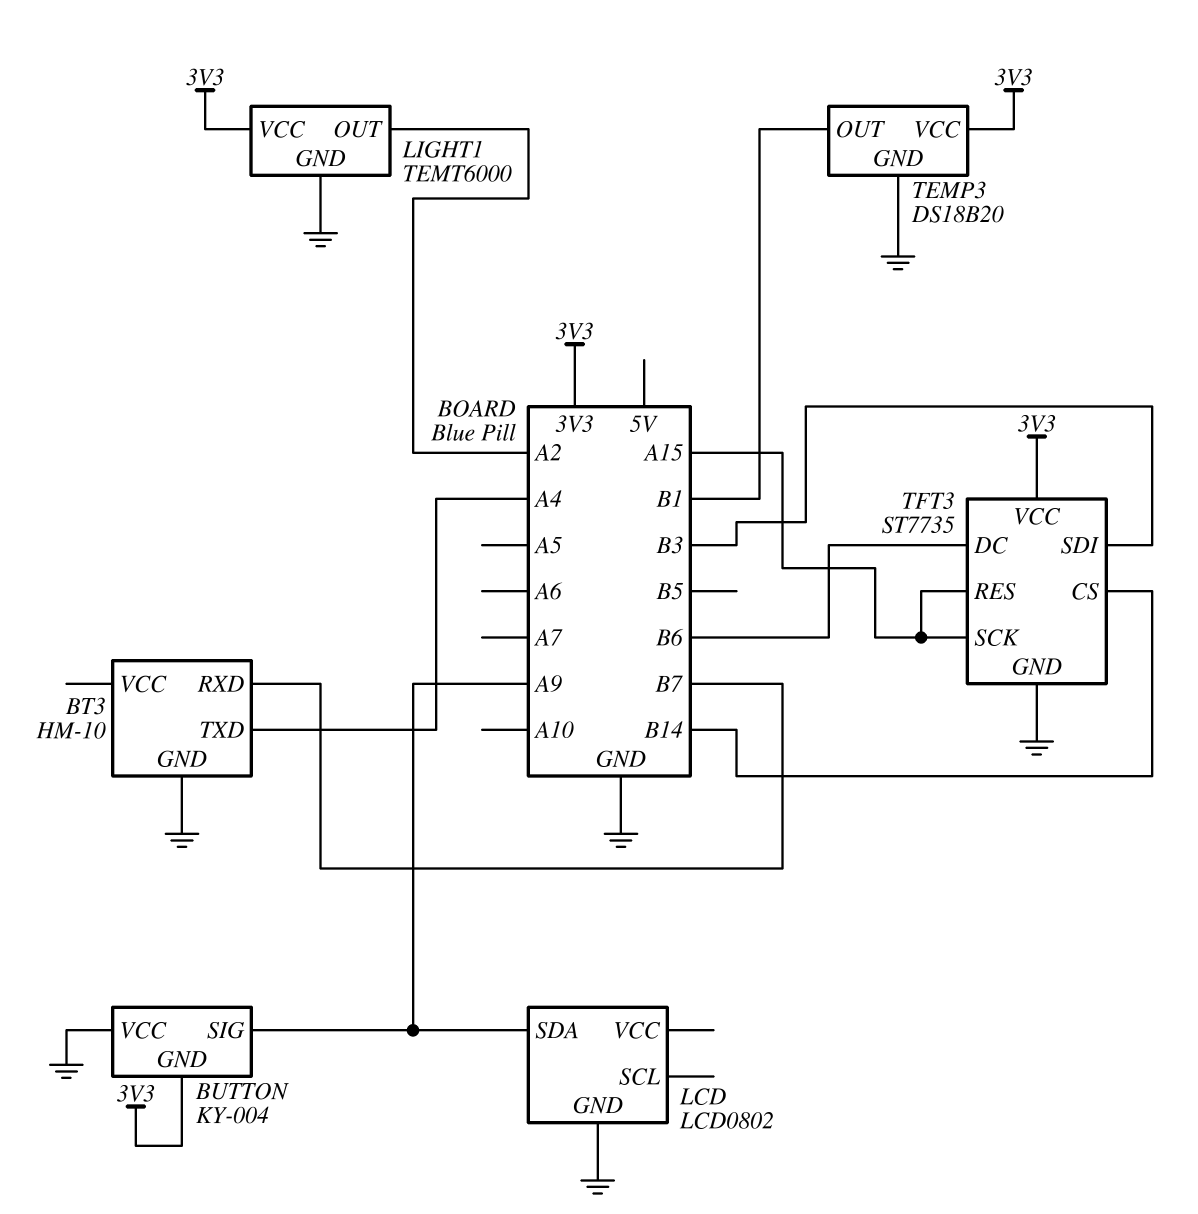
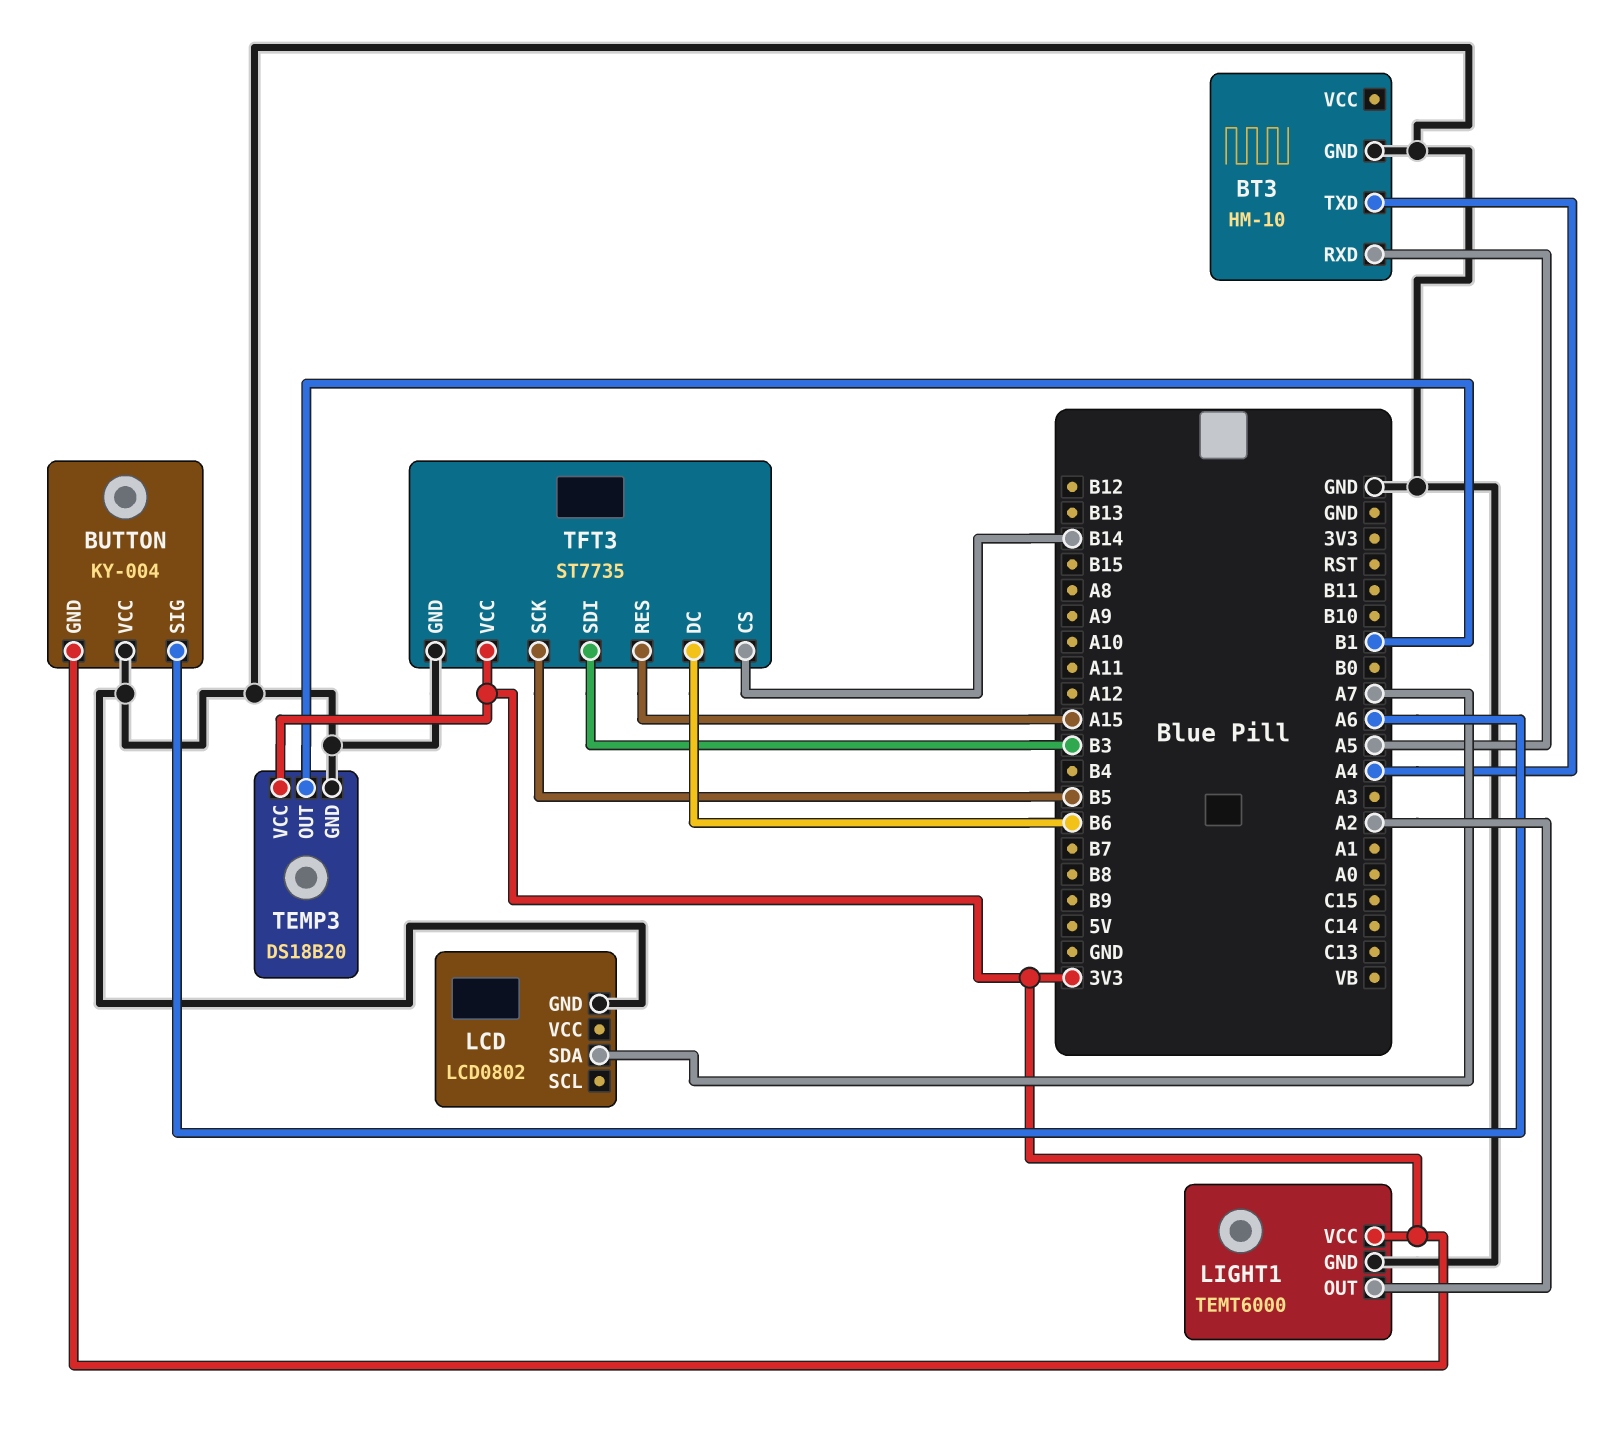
BT3 pin RXD: B7 -> A5
BUTTON pin SIG: A9 -> A6
LCD pin SDA: A9 -> A7
TFT3 pin SCK: A15 -> B5

